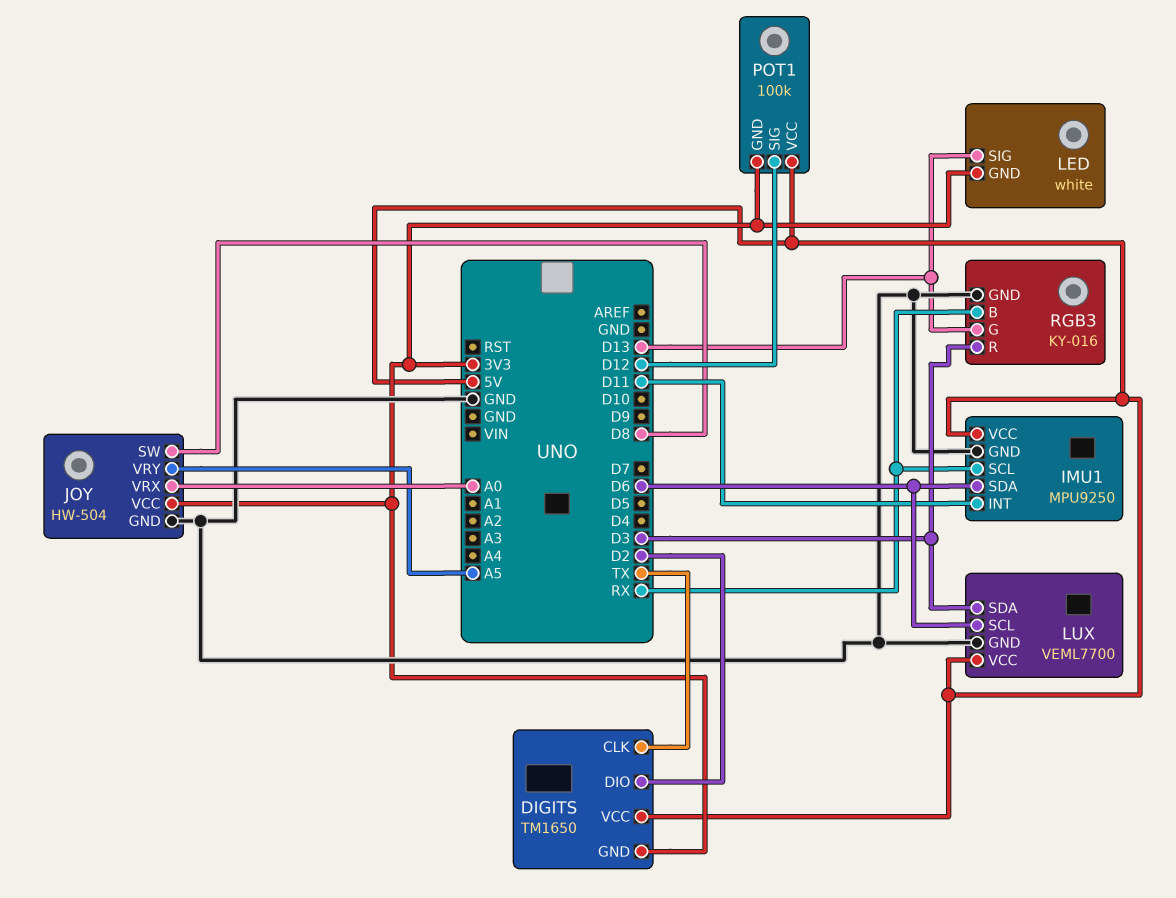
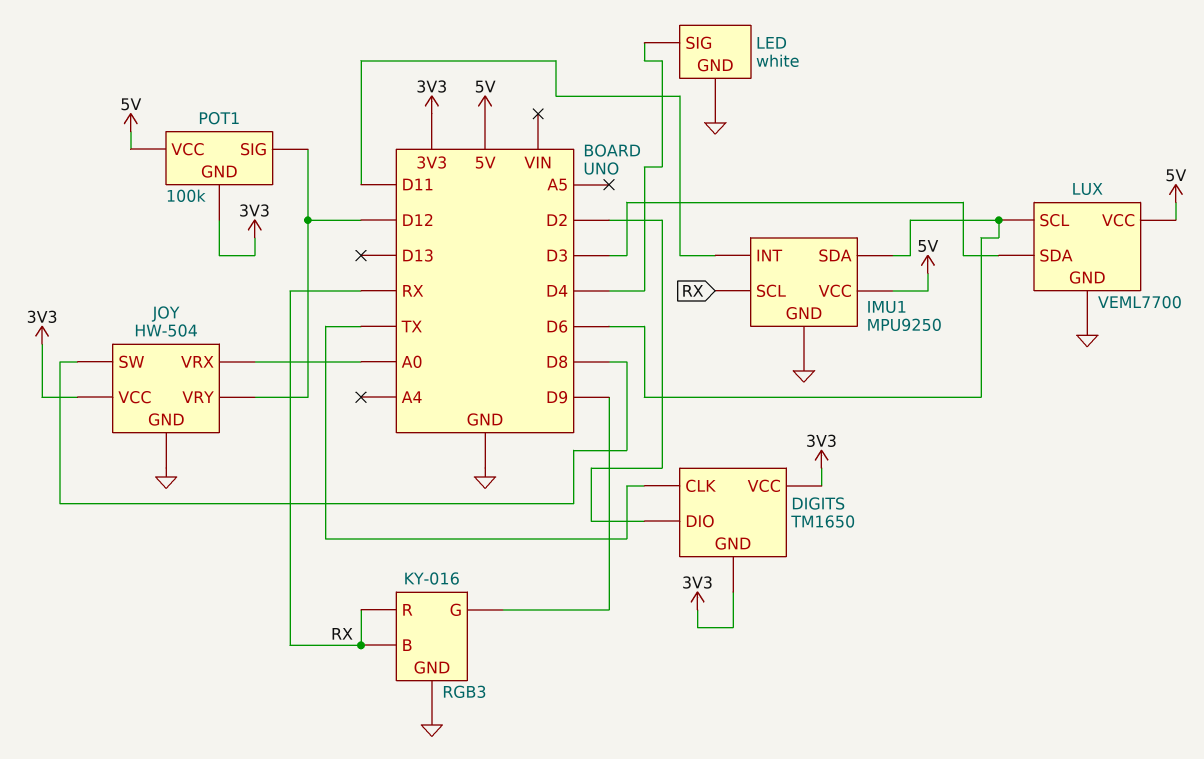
DIGITS pin VCC: 5V -> 3V3
JOY pin VRY: A5 -> D12
LED pin GND: 3V3 -> GND
LED pin SIG: D13 -> D4
RGB3 pin G: D13 -> D9
RGB3 pin R: D3 -> RX

